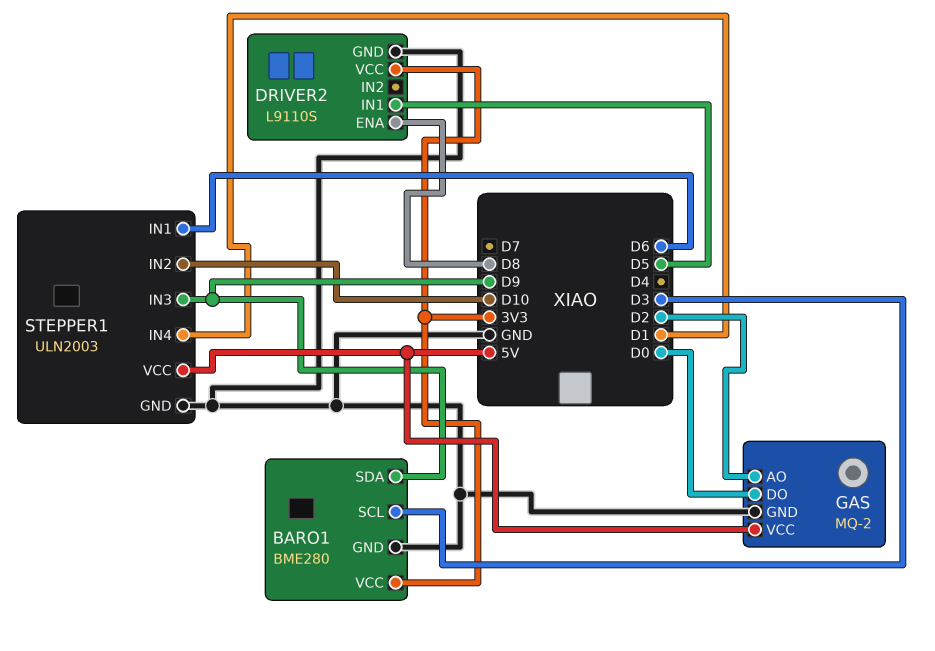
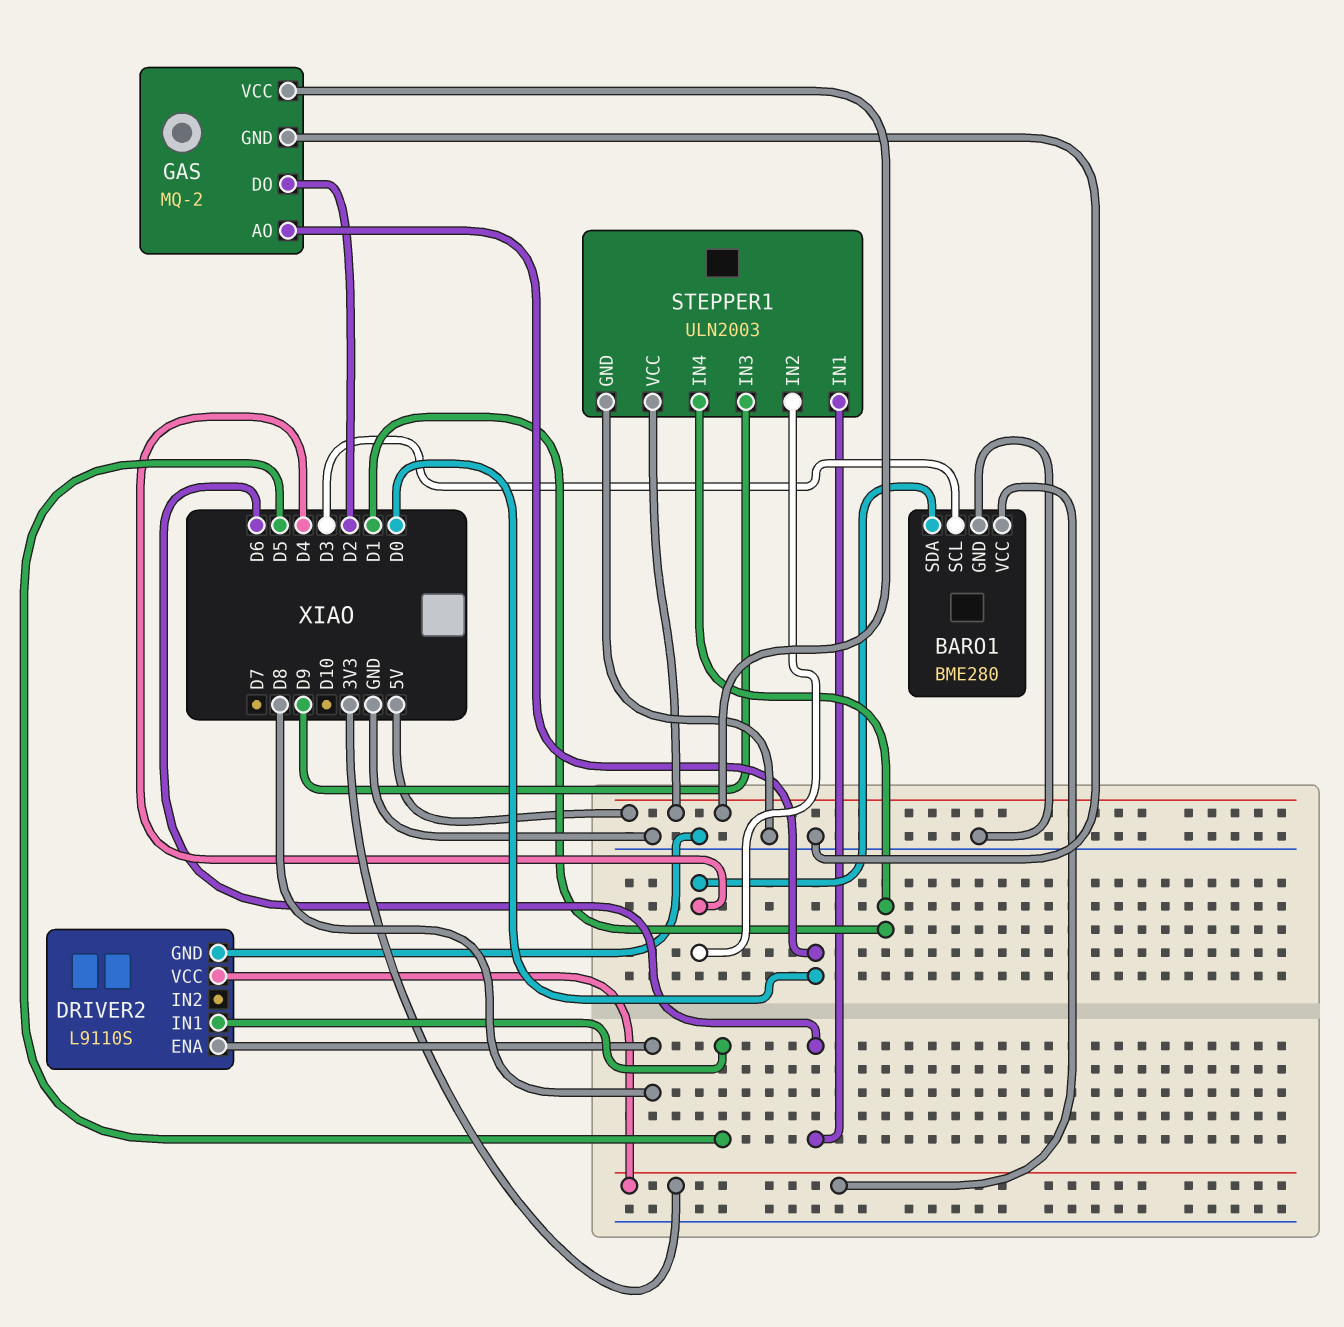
BARO1 pin SDA: D9 -> D4
GAS pin AO: D2 -> D0
GAS pin DO: D0 -> D2
STEPPER1 pin IN2: D10 -> D4

